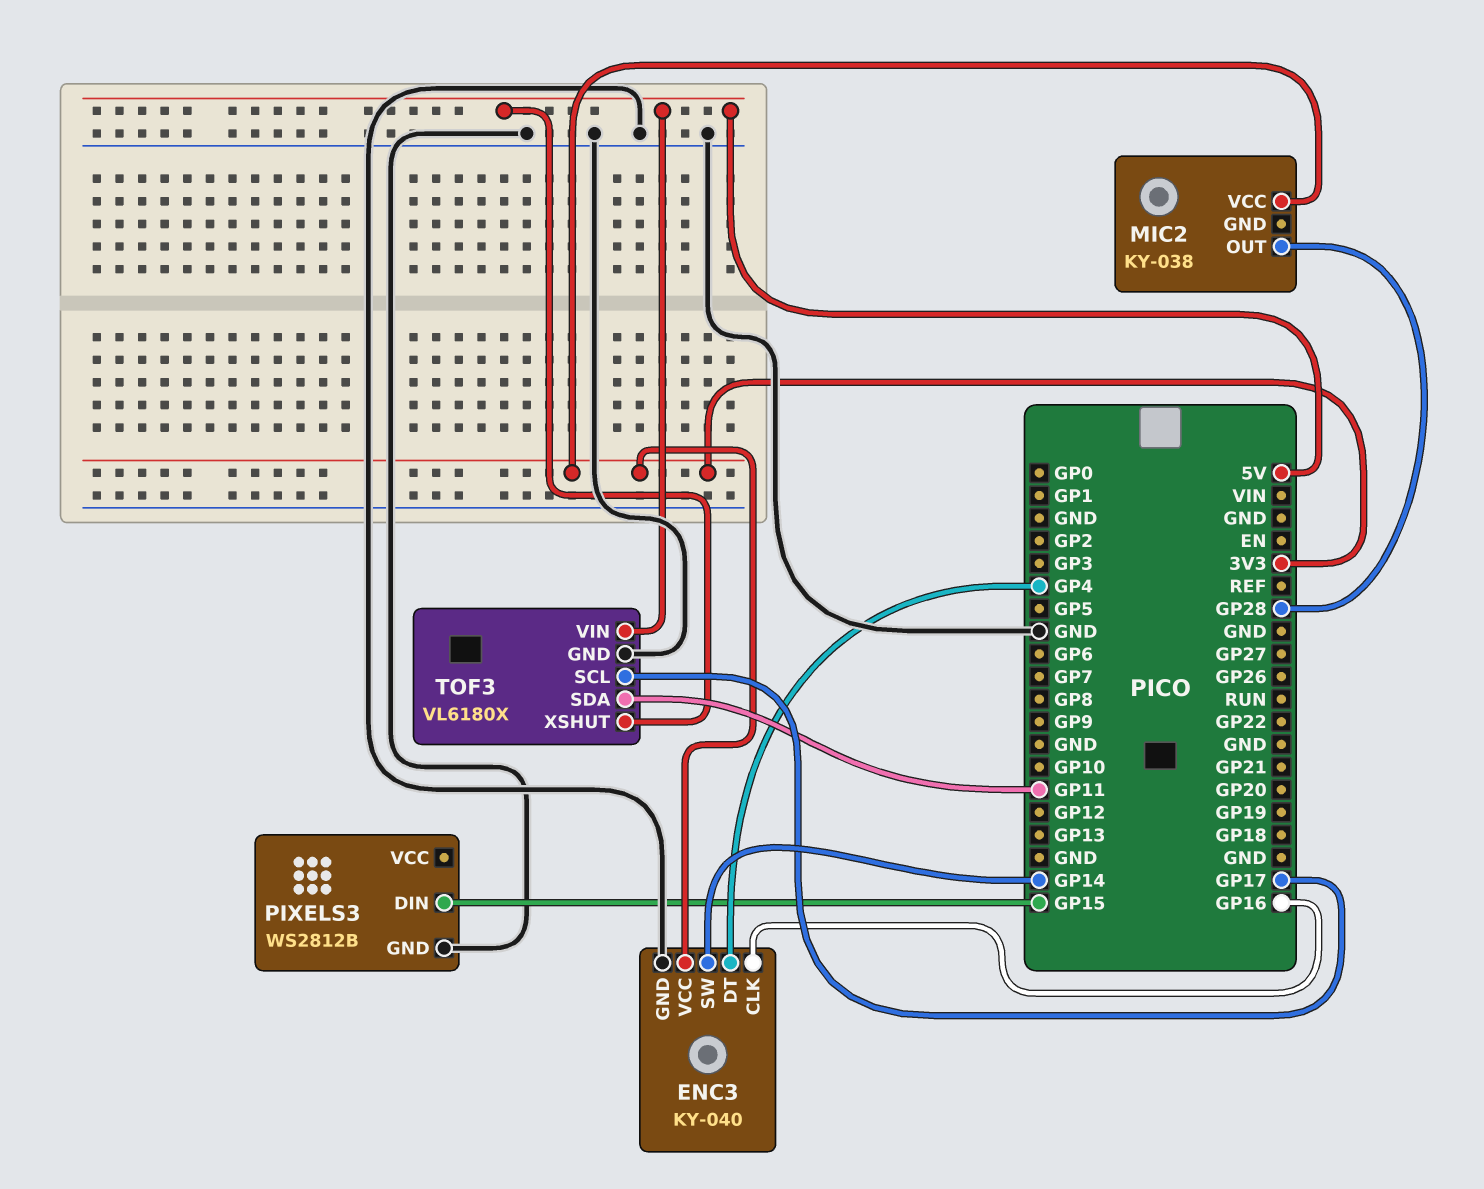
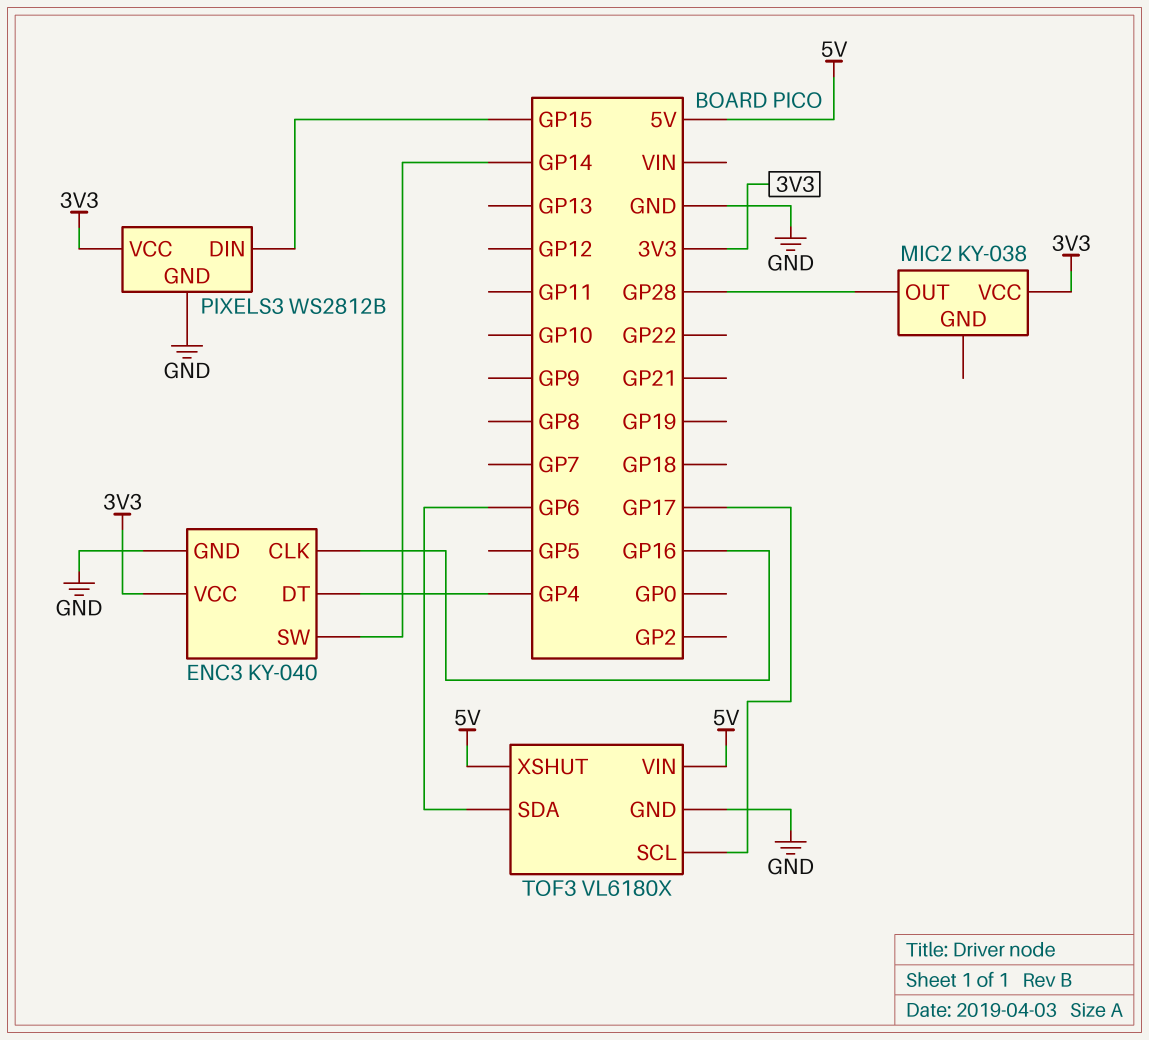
PIXELS3 pin VCC: none -> 3V3
TOF3 pin SDA: GP11 -> GP6

